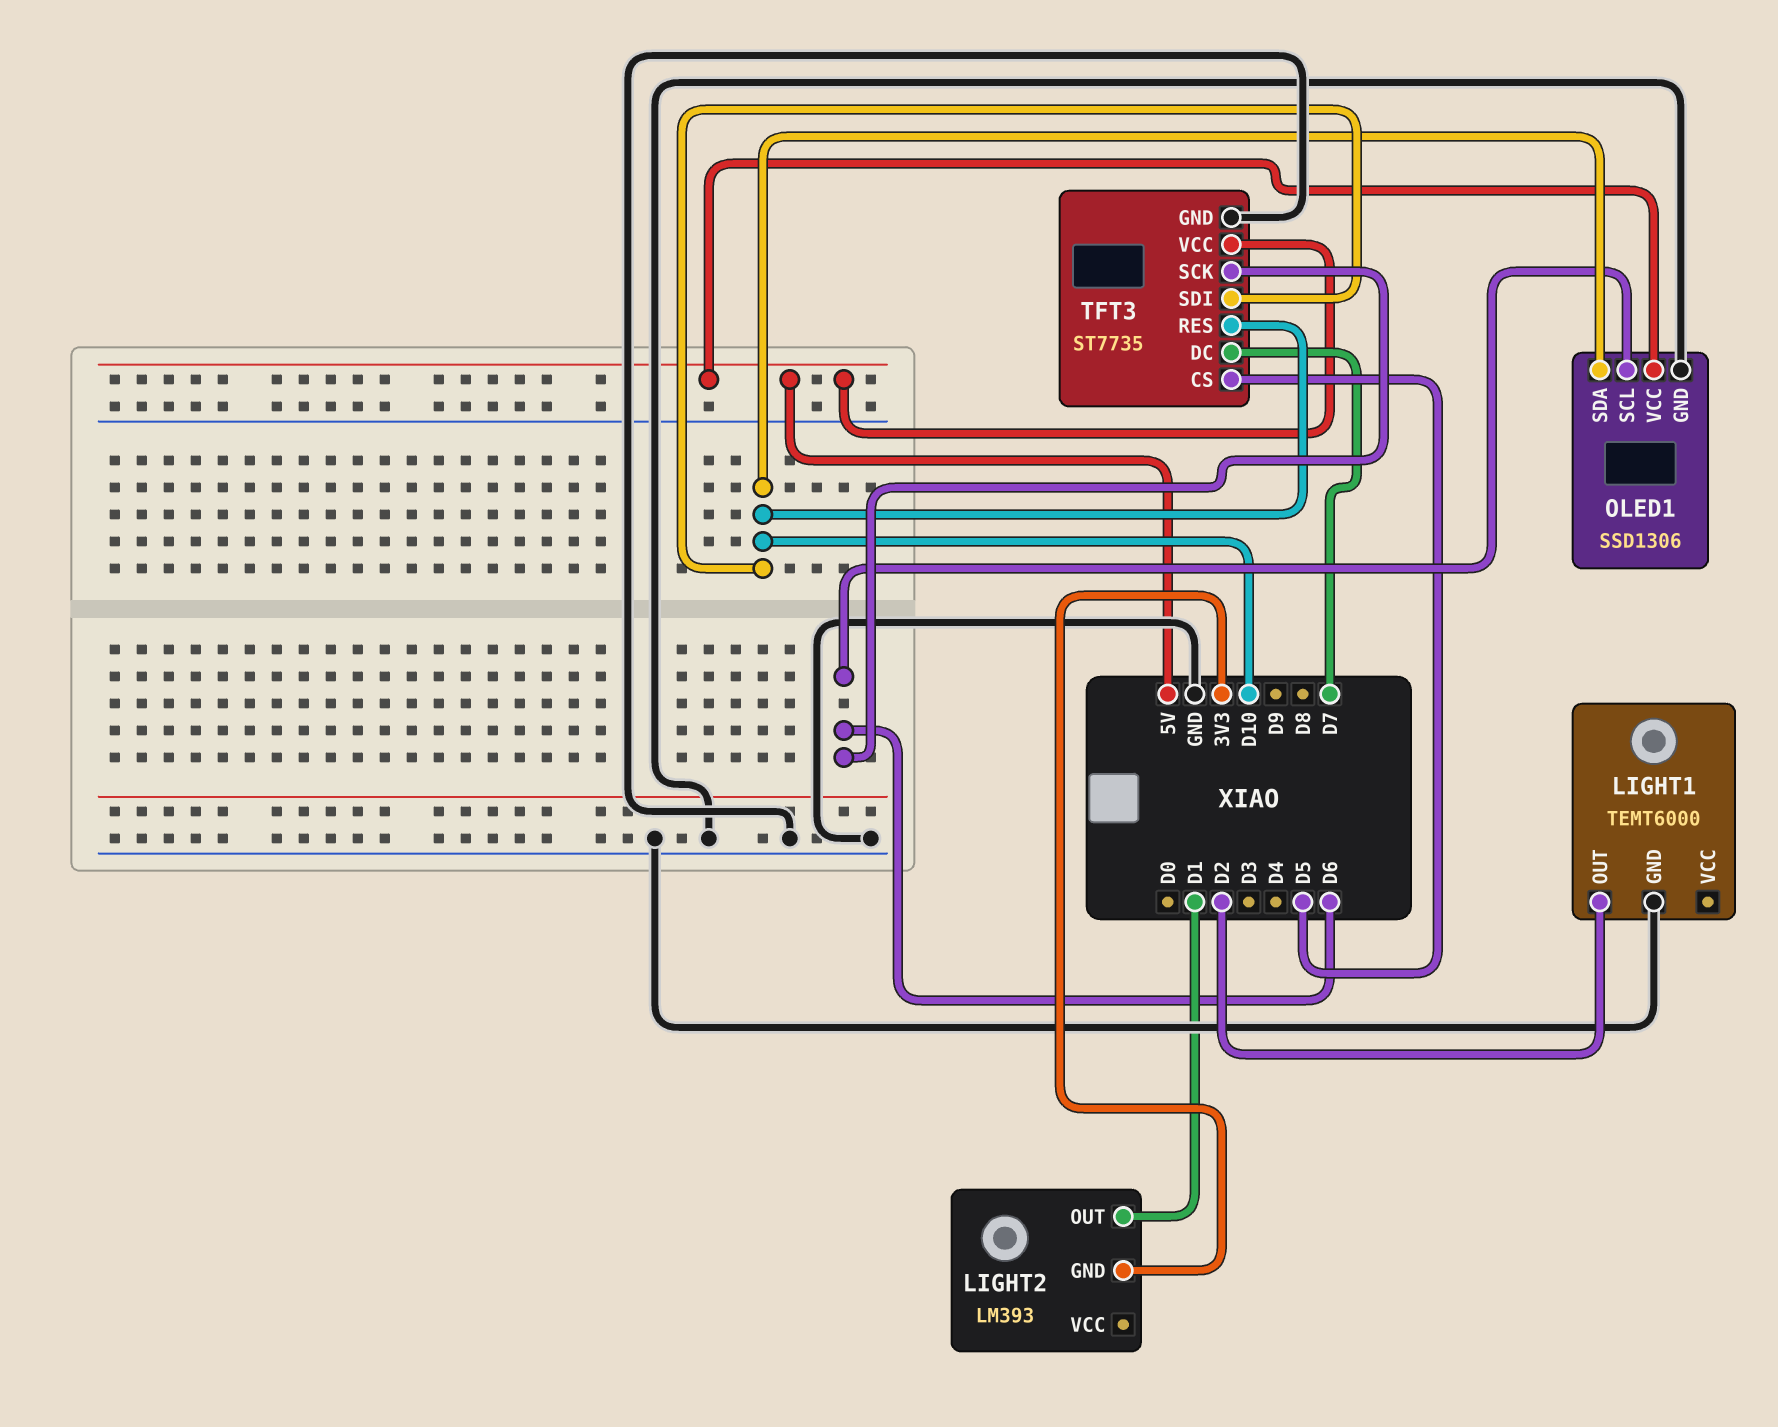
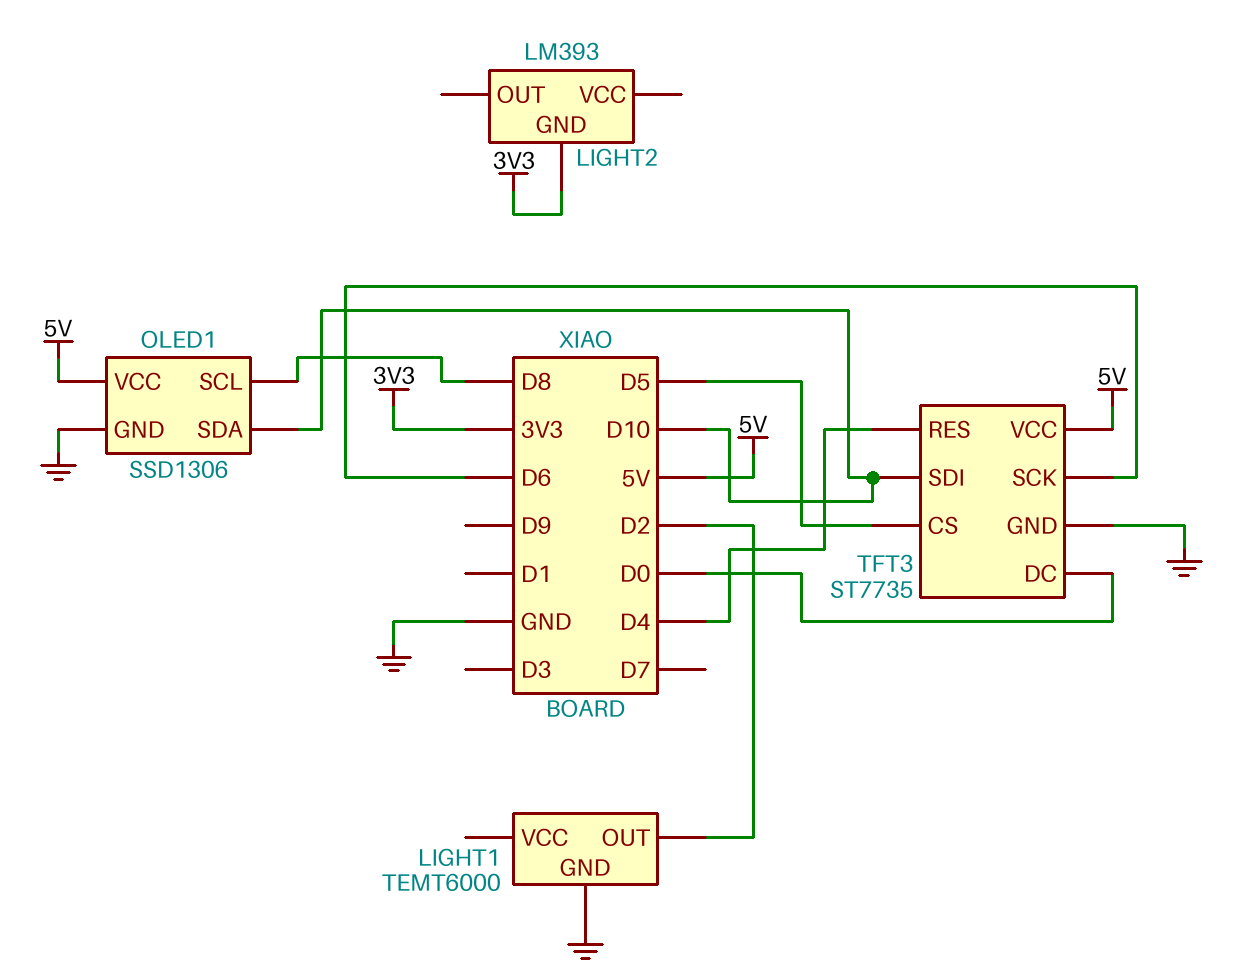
LIGHT2 pin OUT: D1 -> none
OLED1 pin SCL: D6 -> D8
TFT3 pin DC: D7 -> D0
TFT3 pin RES: D10 -> D4

